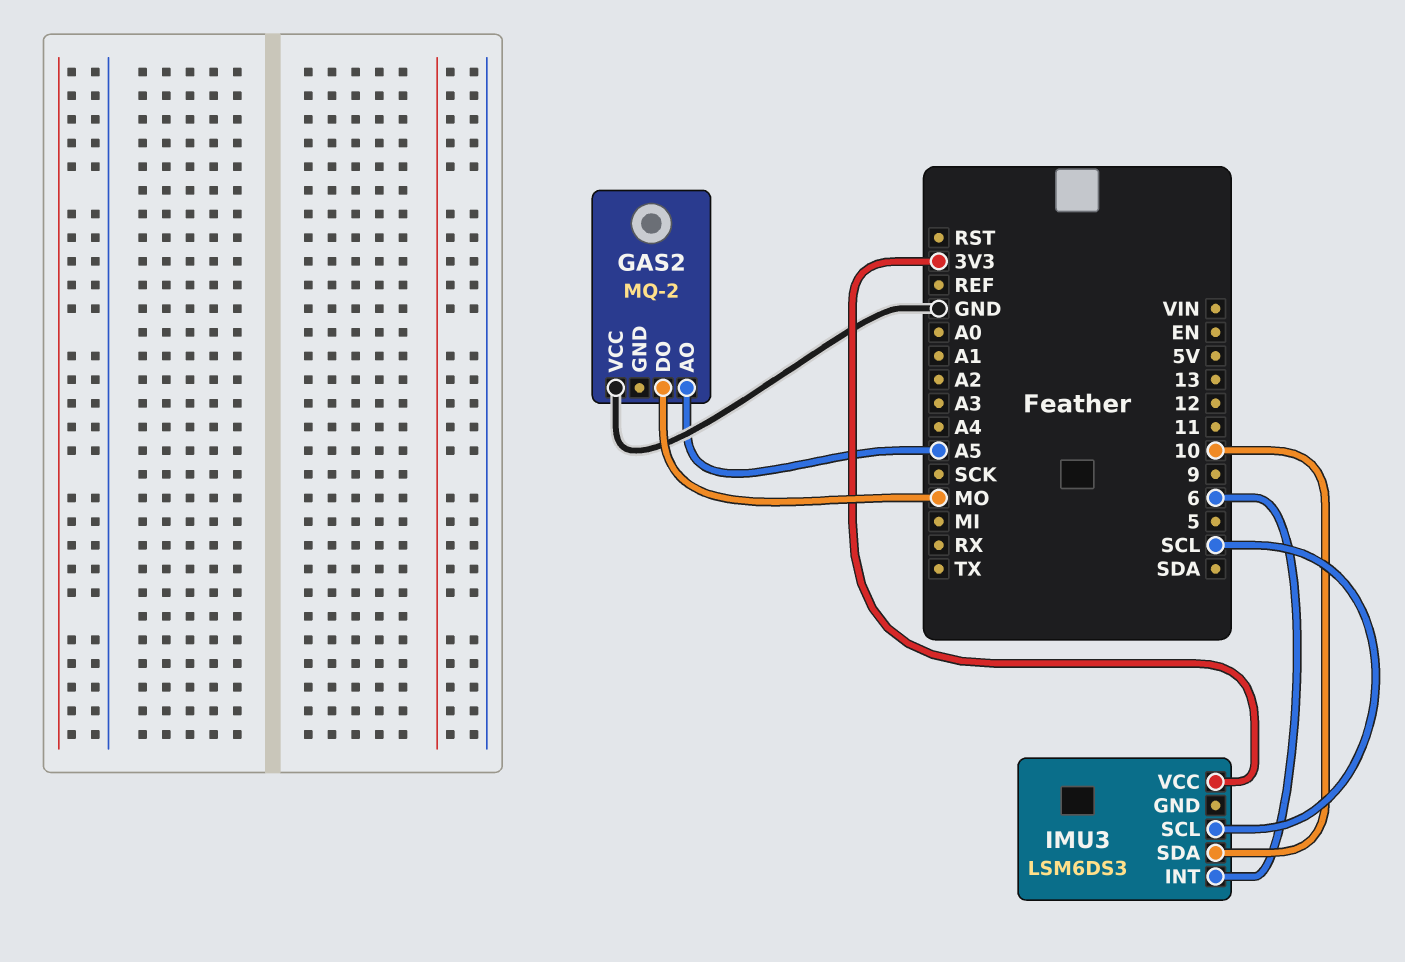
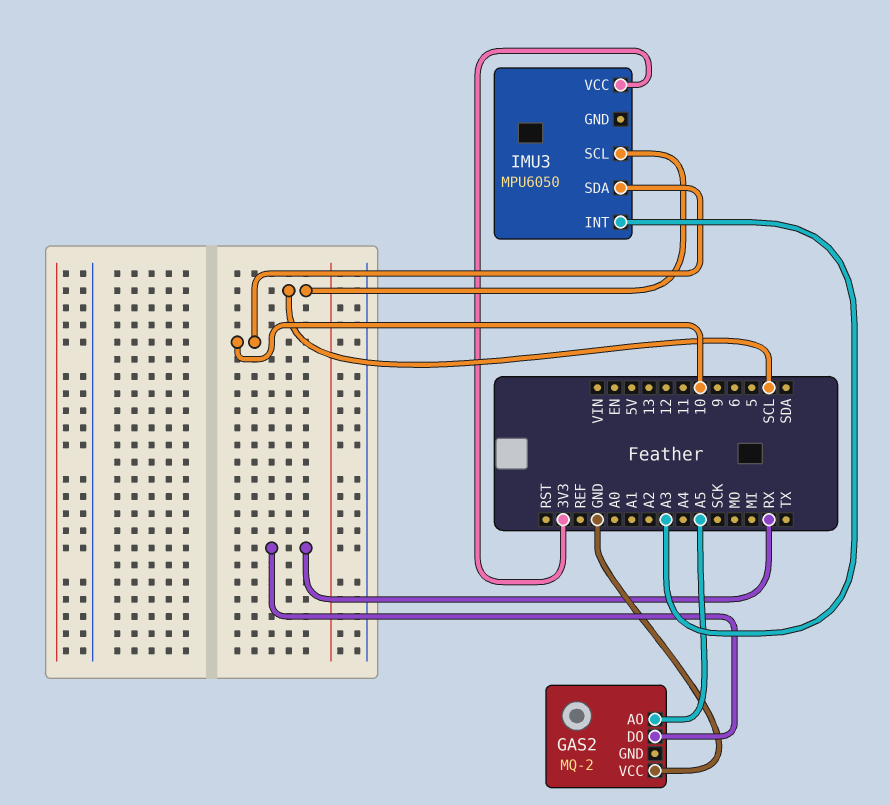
GAS2 pin DO: MO -> RX
IMU3: LSM6DS3 -> MPU6050
IMU3 pin INT: 6 -> A3

